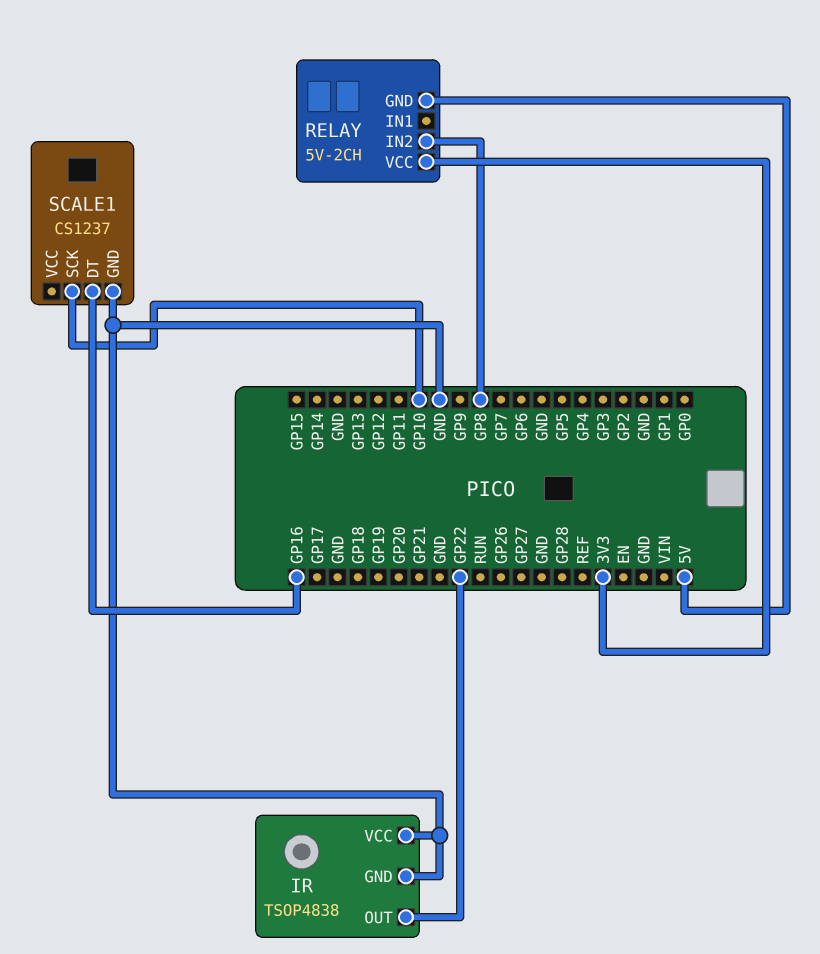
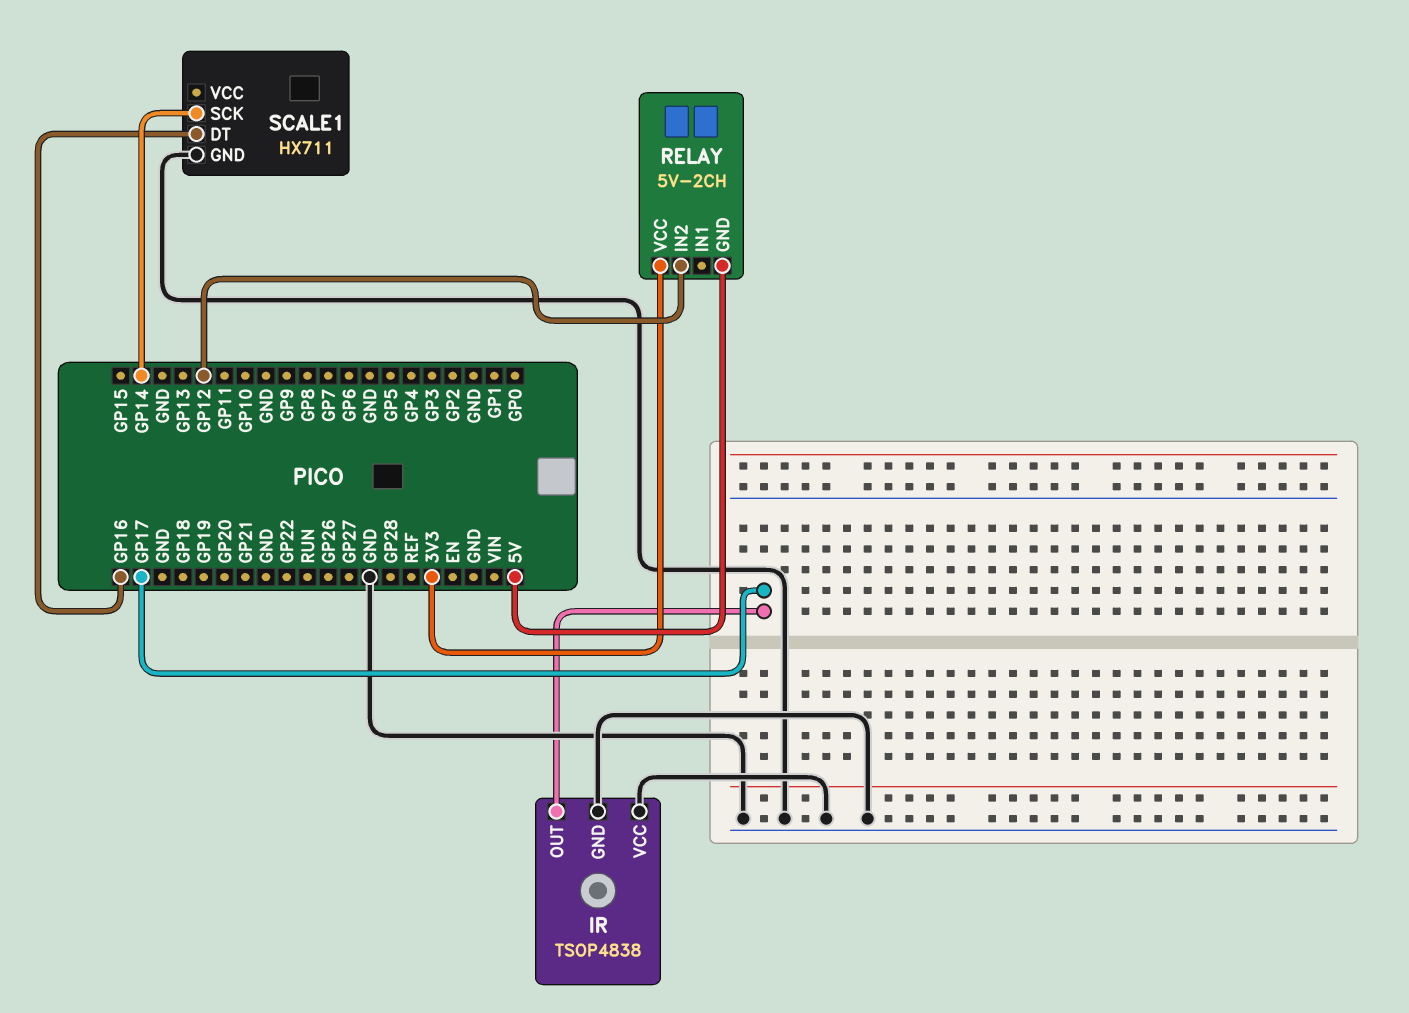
IR pin OUT: GP22 -> GP17
RELAY pin IN2: GP8 -> GP12
SCALE1: CS1237 -> HX711
SCALE1 pin SCK: GP10 -> GP14

